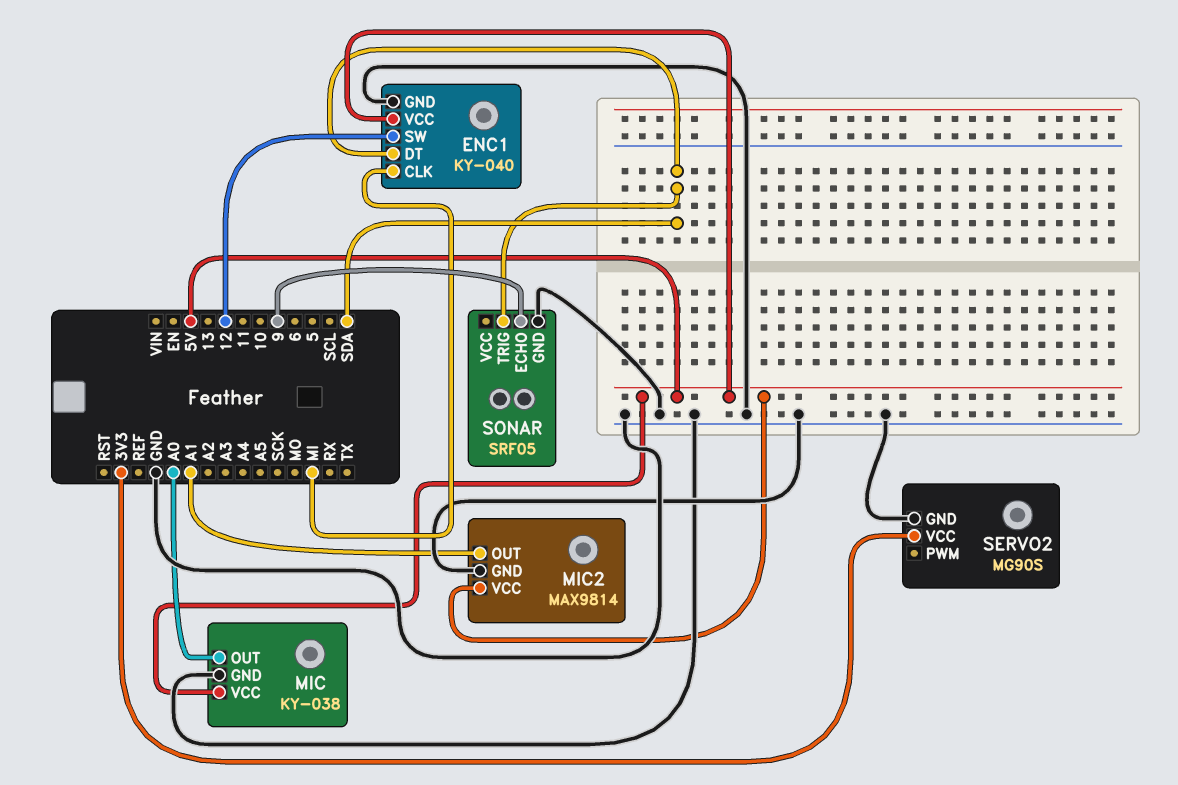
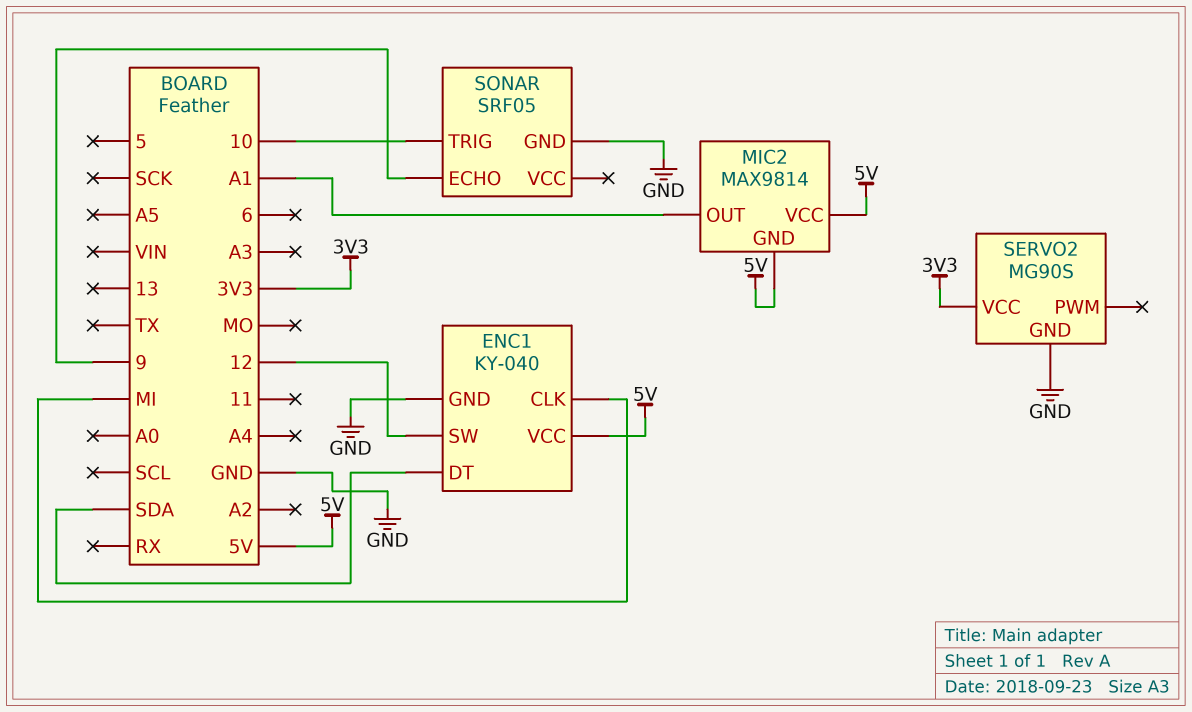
MIC: KY-038 -> none
MIC pin GND: GND -> none
MIC pin OUT: A0 -> none
MIC pin VCC: 5V -> none
MIC2 pin GND: GND -> 5V
SONAR pin TRIG: SDA -> 10

